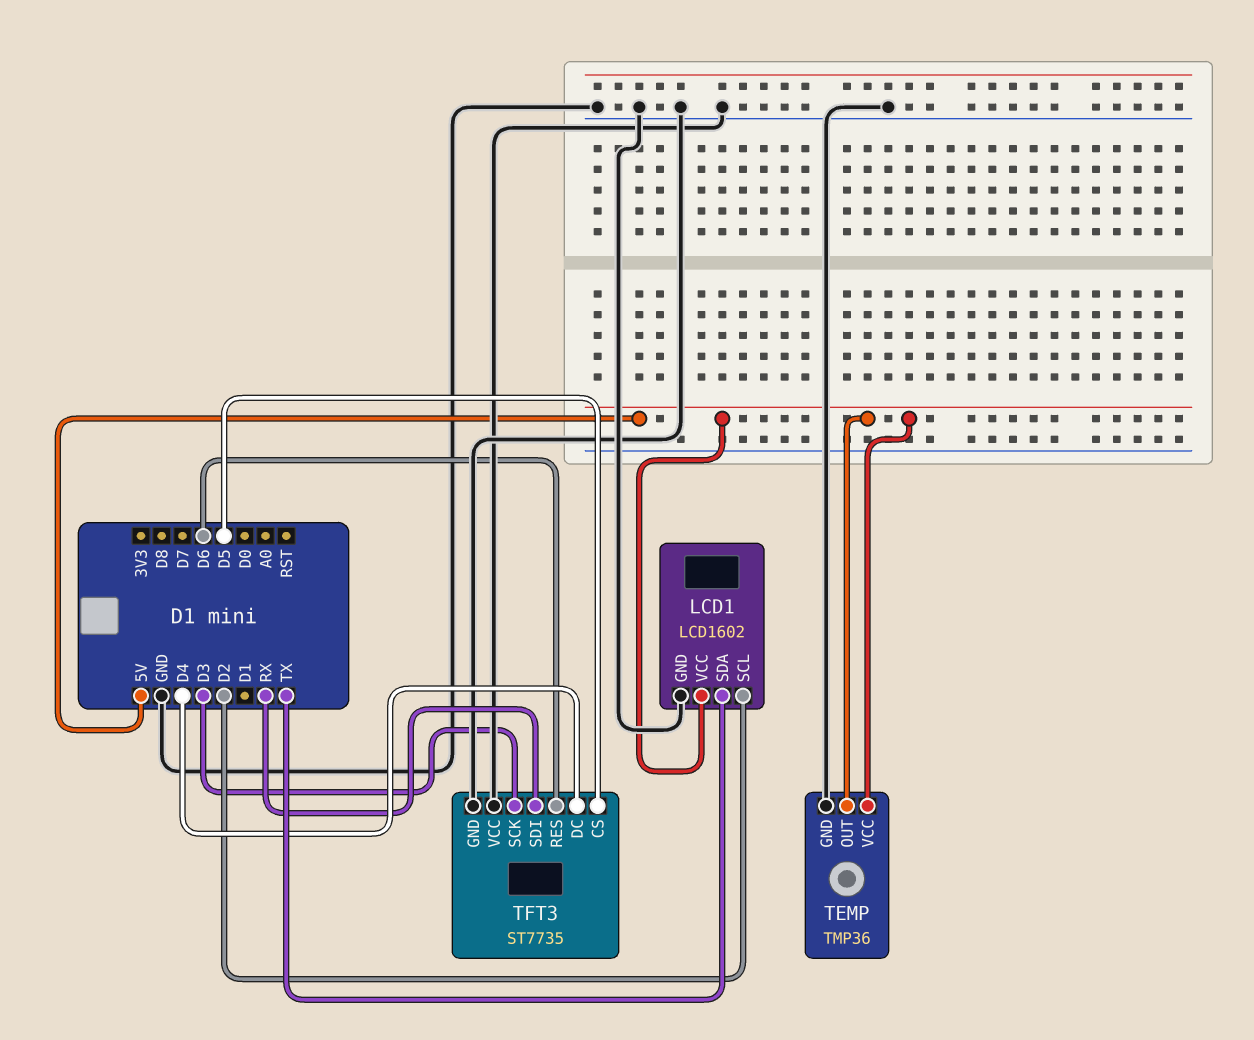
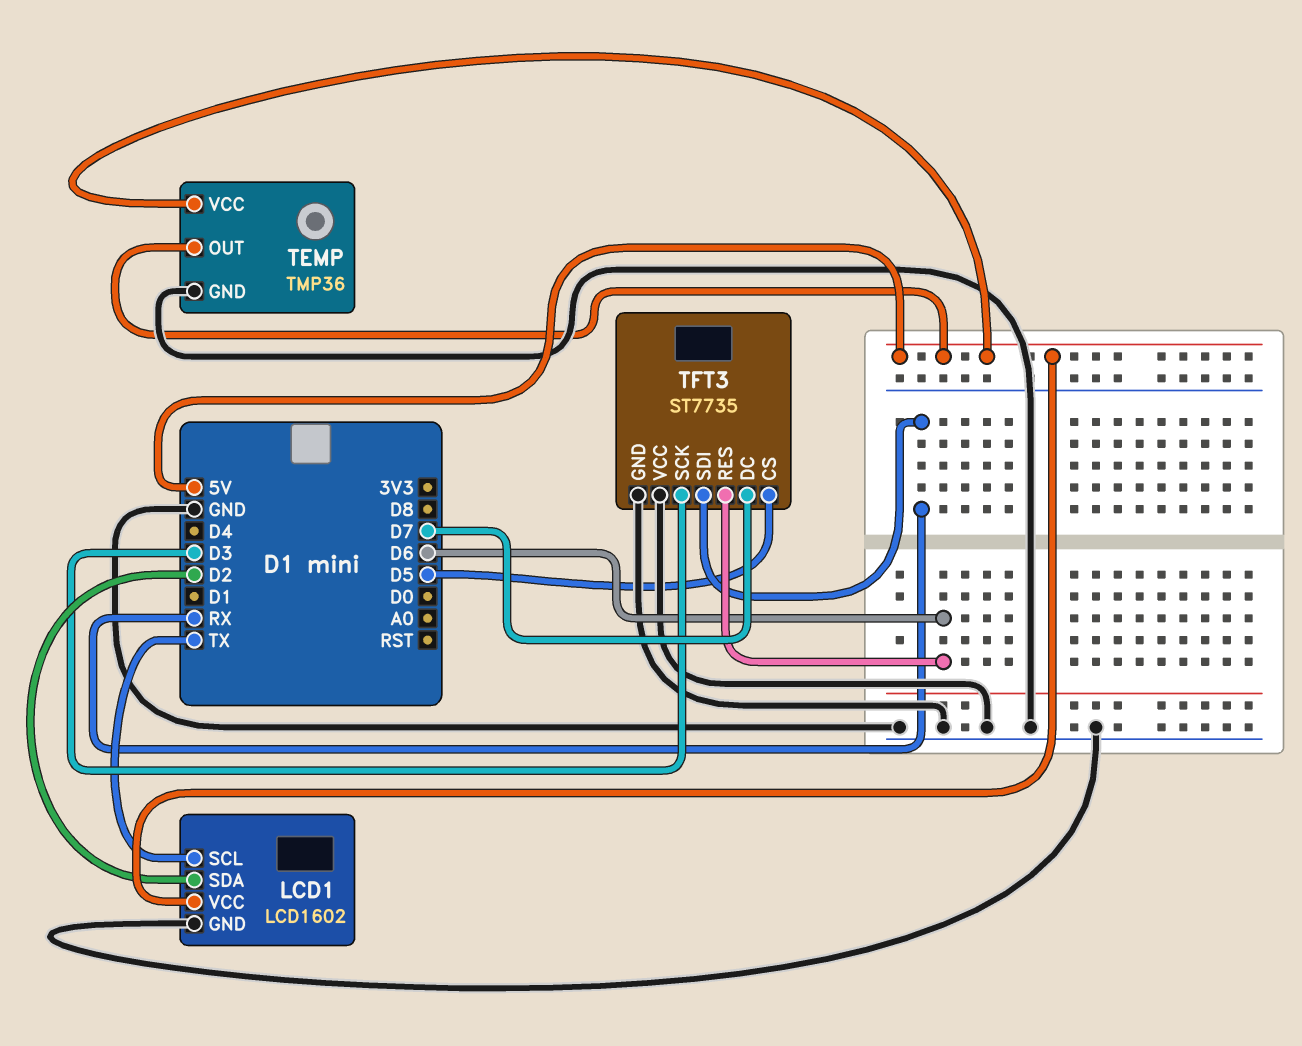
LCD1 pin SCL: D2 -> TX
LCD1 pin SDA: TX -> D2
TFT3 pin DC: D4 -> D7

